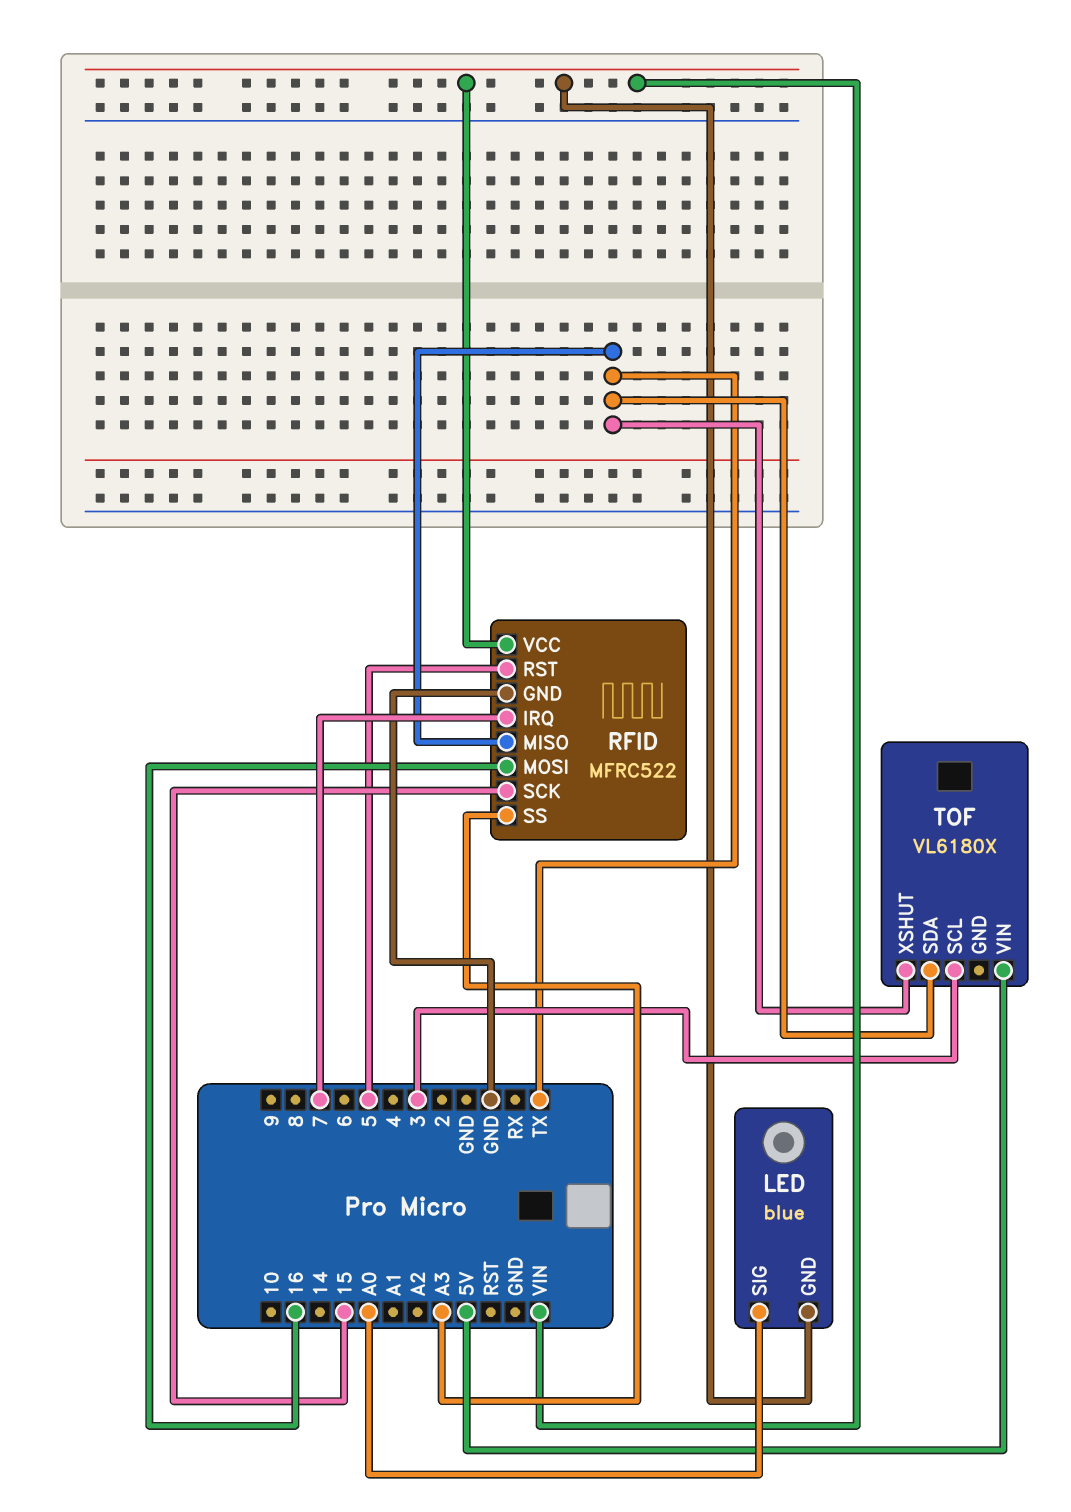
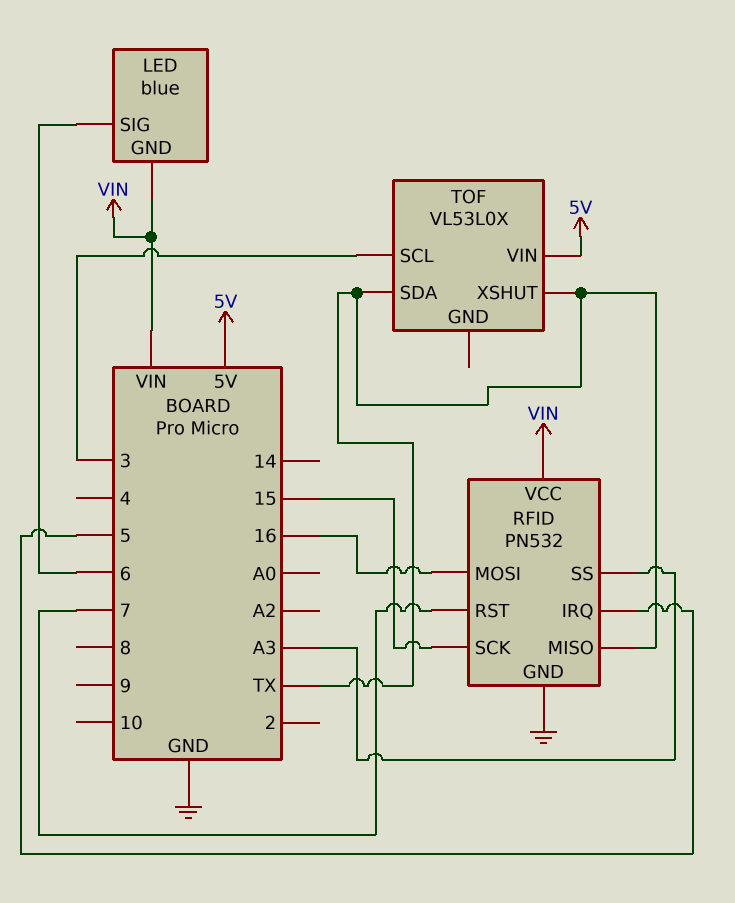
LED pin SIG: A0 -> 6
RFID: MFRC522 -> PN532
RFID pin IRQ: 7 -> 5
RFID pin RST: 5 -> 7
TOF: VL6180X -> VL53L0X

